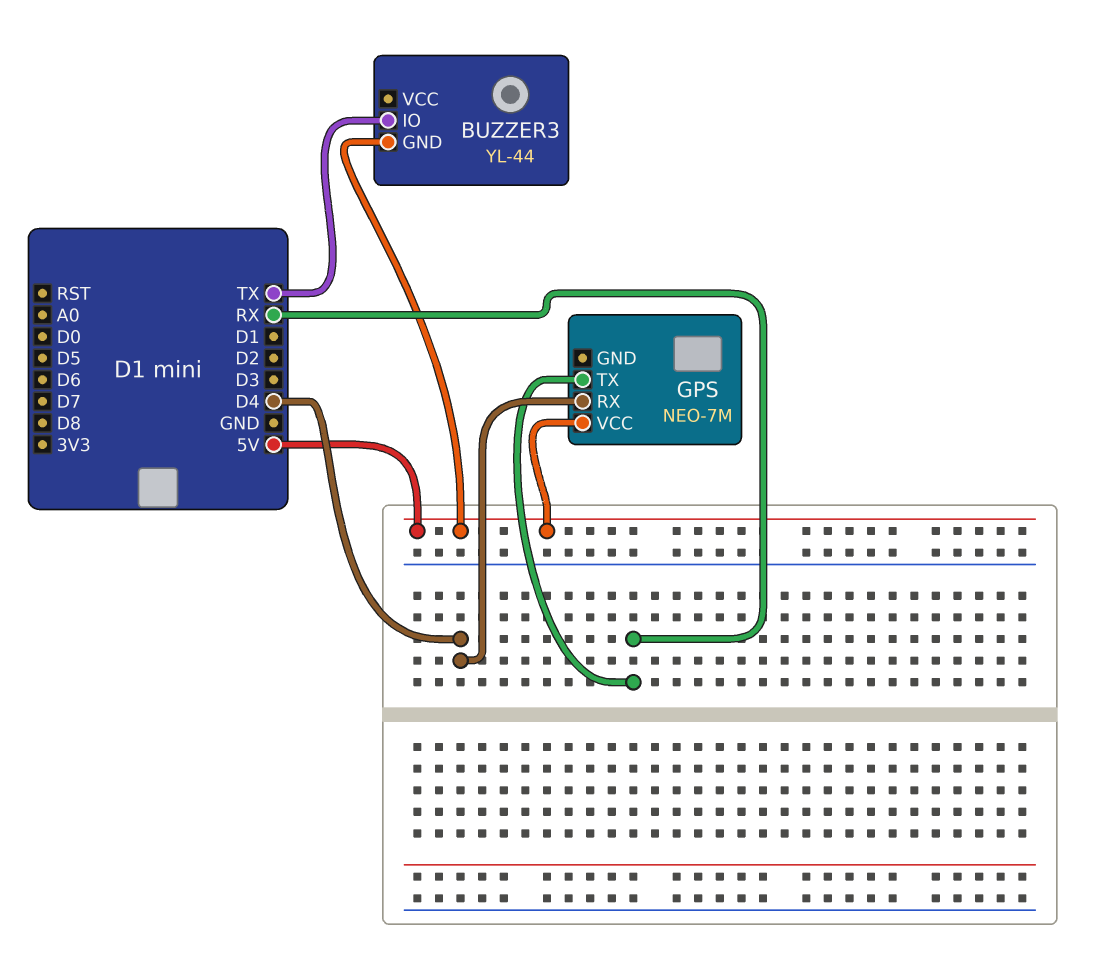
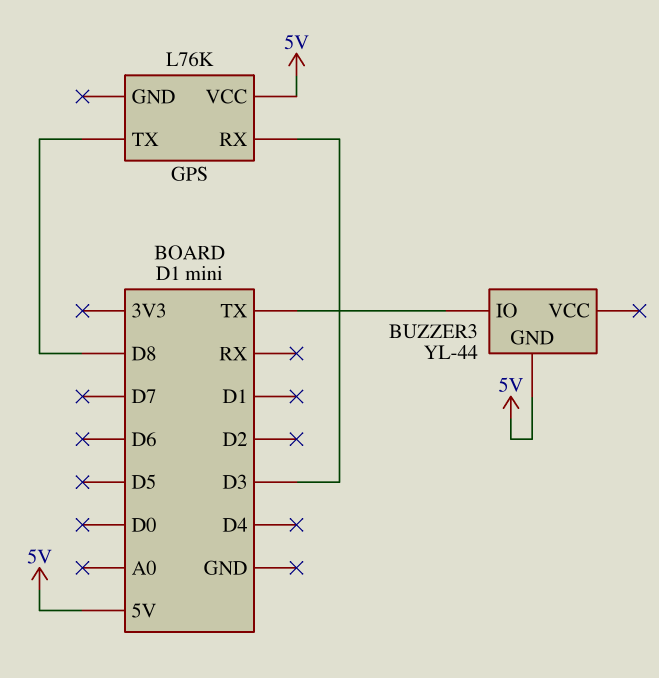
GPS: NEO-7M -> L76K
GPS pin RX: D4 -> D3
GPS pin TX: RX -> D8

